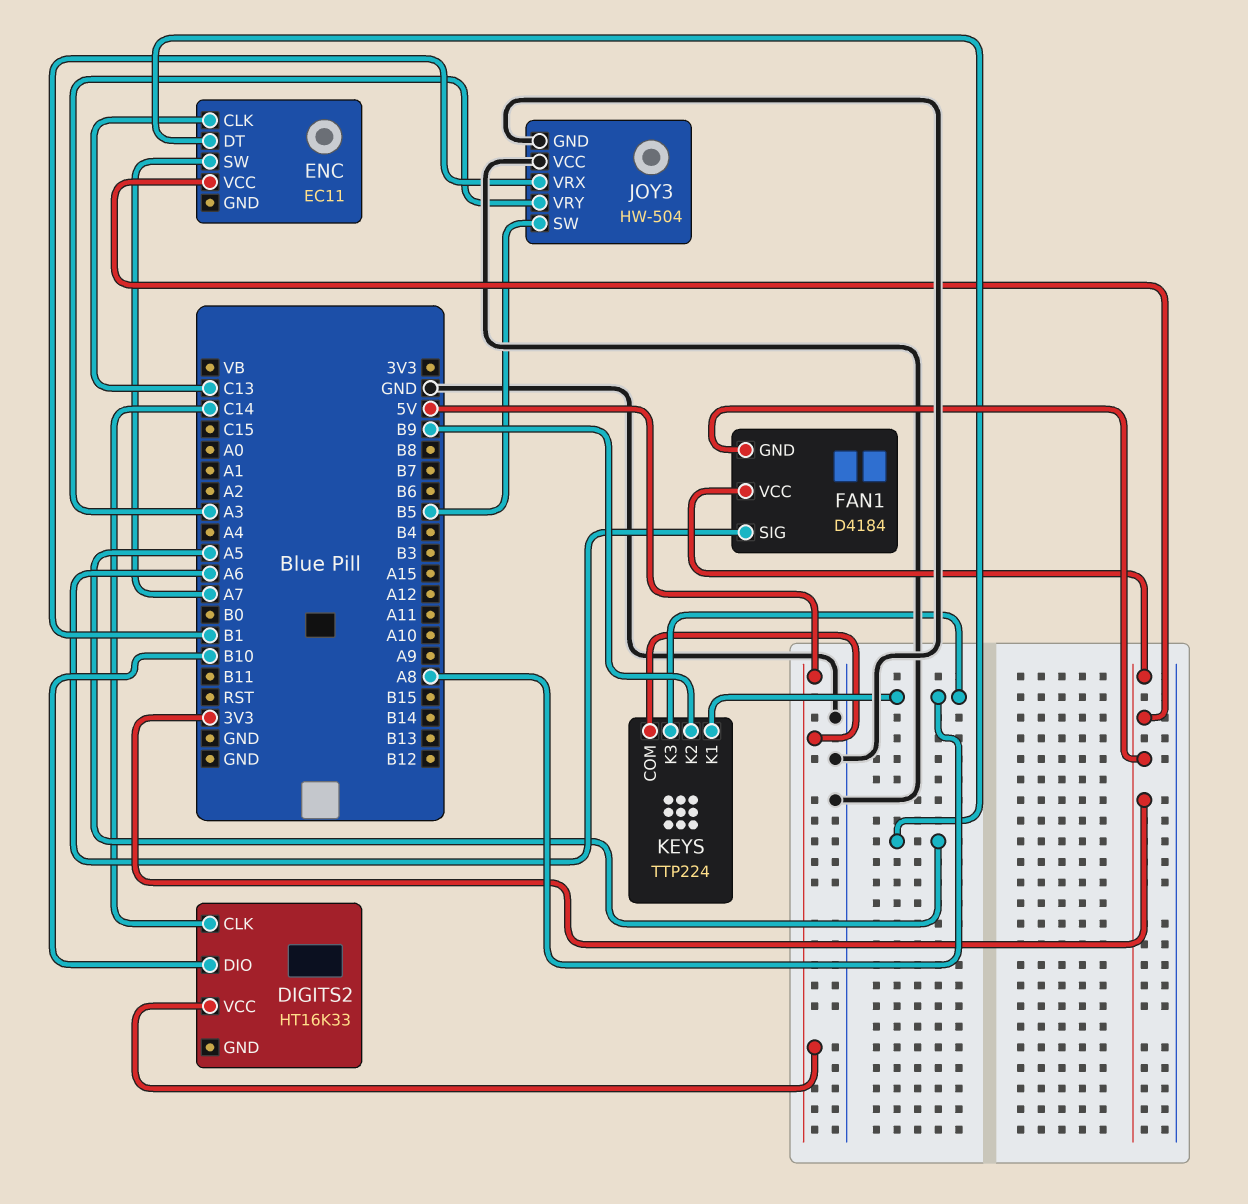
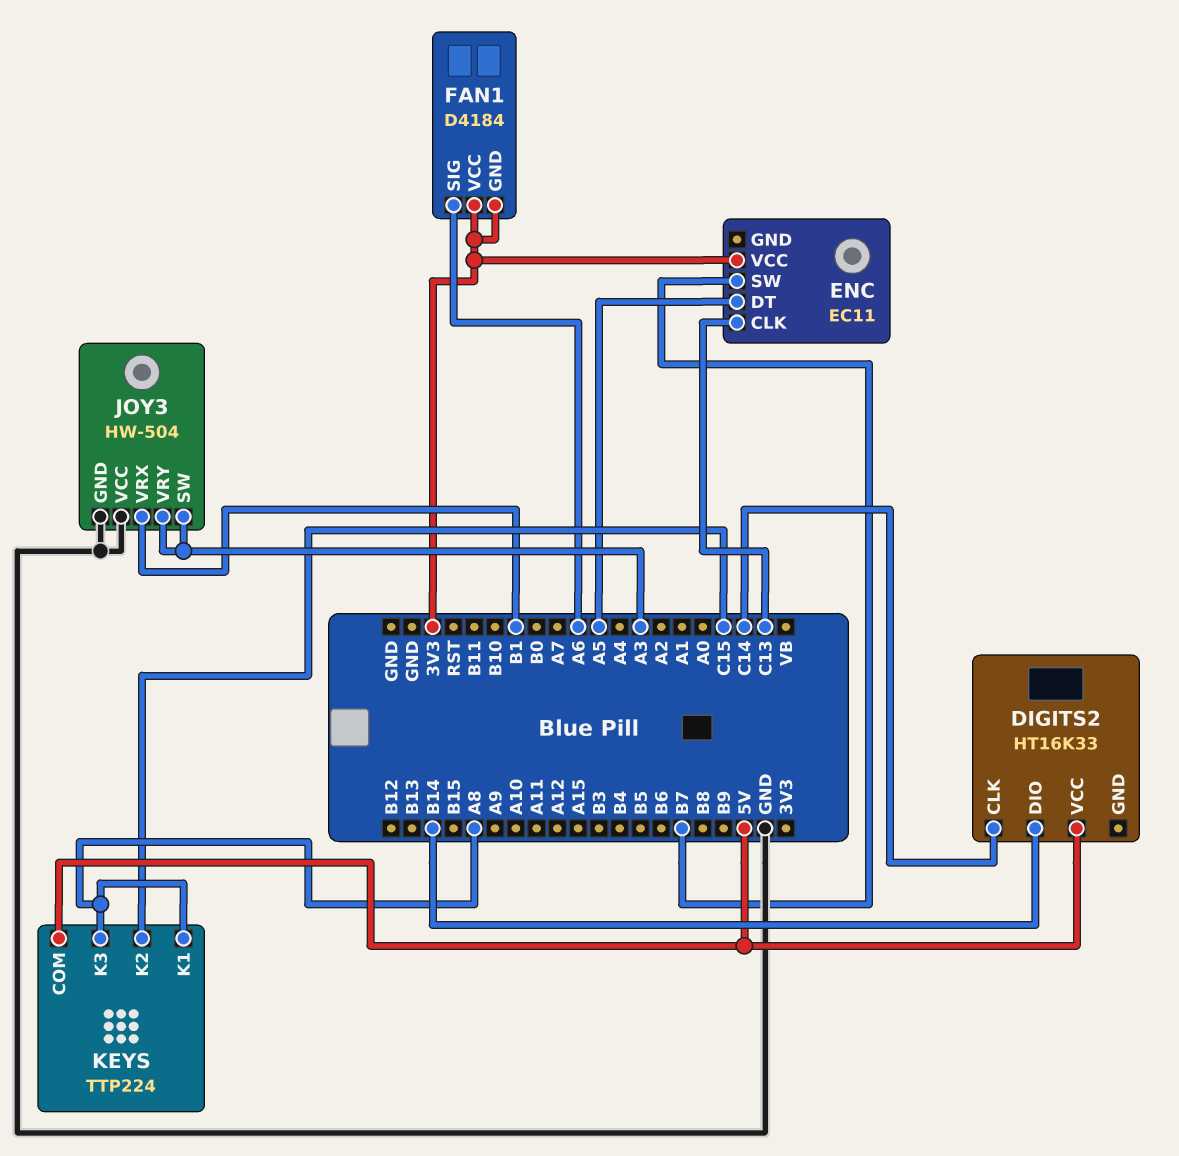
DIGITS2 pin DIO: B10 -> B14
ENC pin SW: A7 -> B7
JOY3 pin SW: B5 -> A3
KEYS pin K2: B9 -> C15

